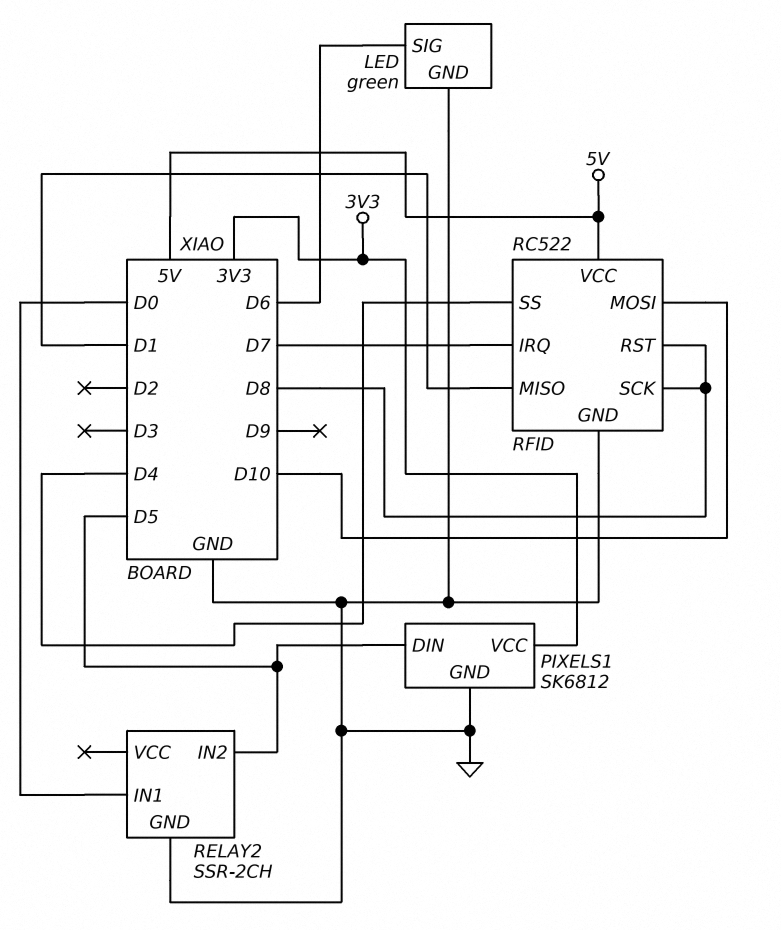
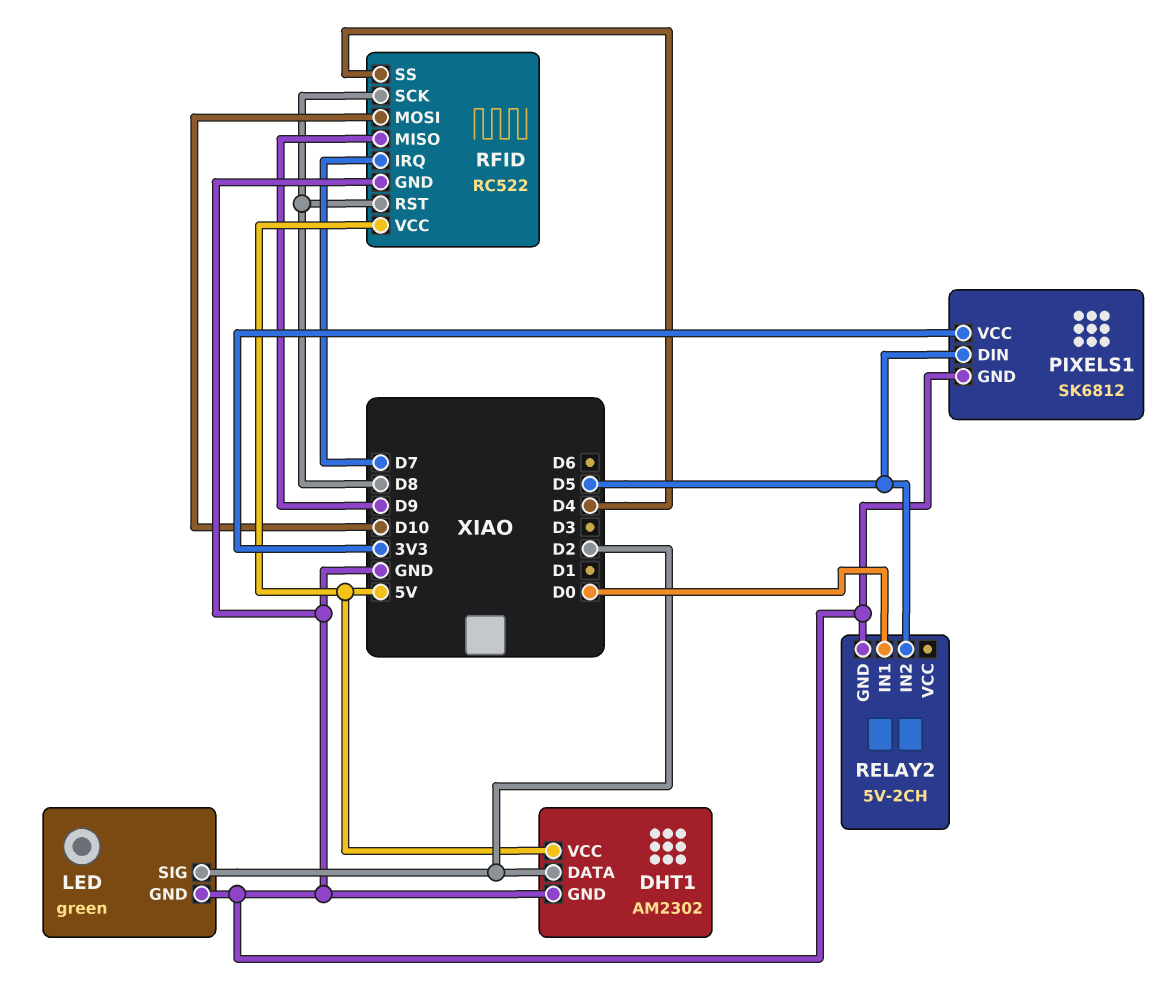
DHT1: none -> AM2302
DHT1 pin DATA: none -> D2
DHT1 pin GND: none -> GND
DHT1 pin VCC: none -> 5V
LED pin SIG: D6 -> D2
RELAY2: SSR-2CH -> 5V-2CH
RFID pin MISO: D1 -> D9

